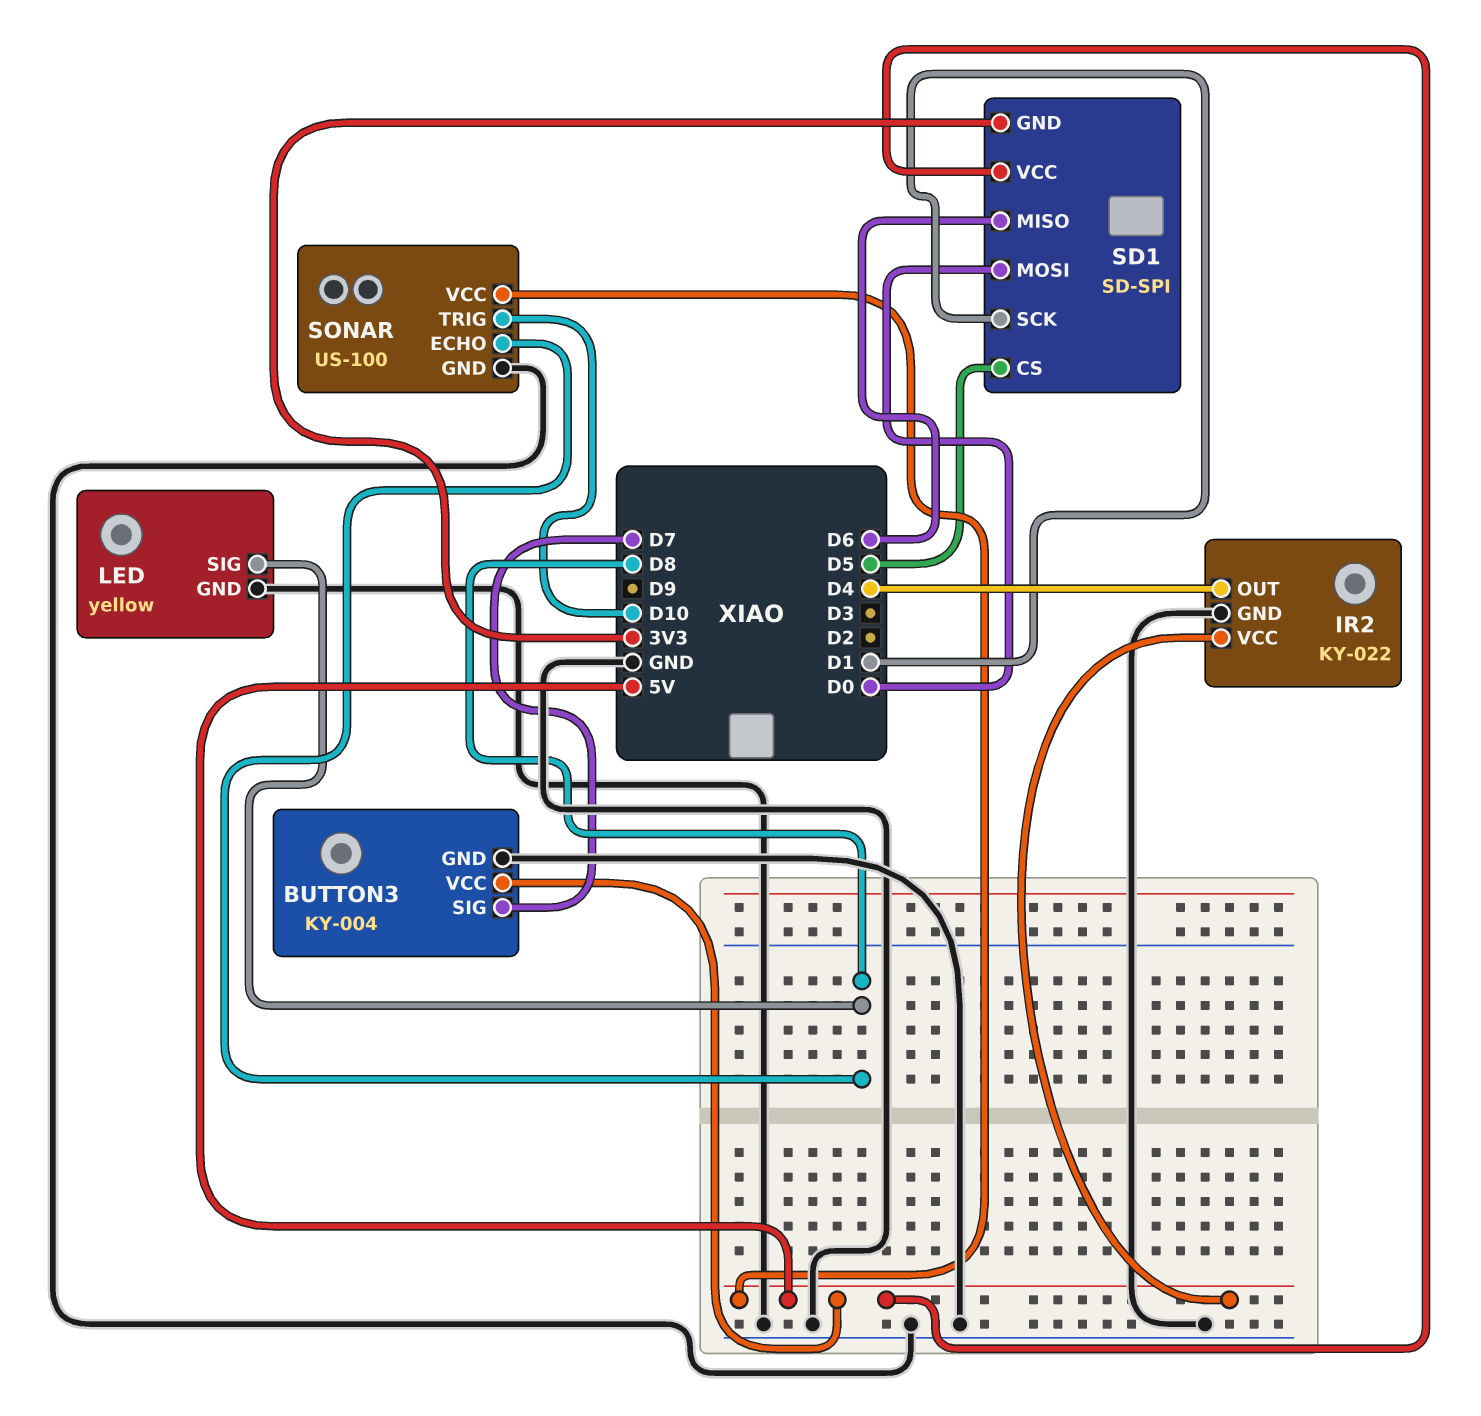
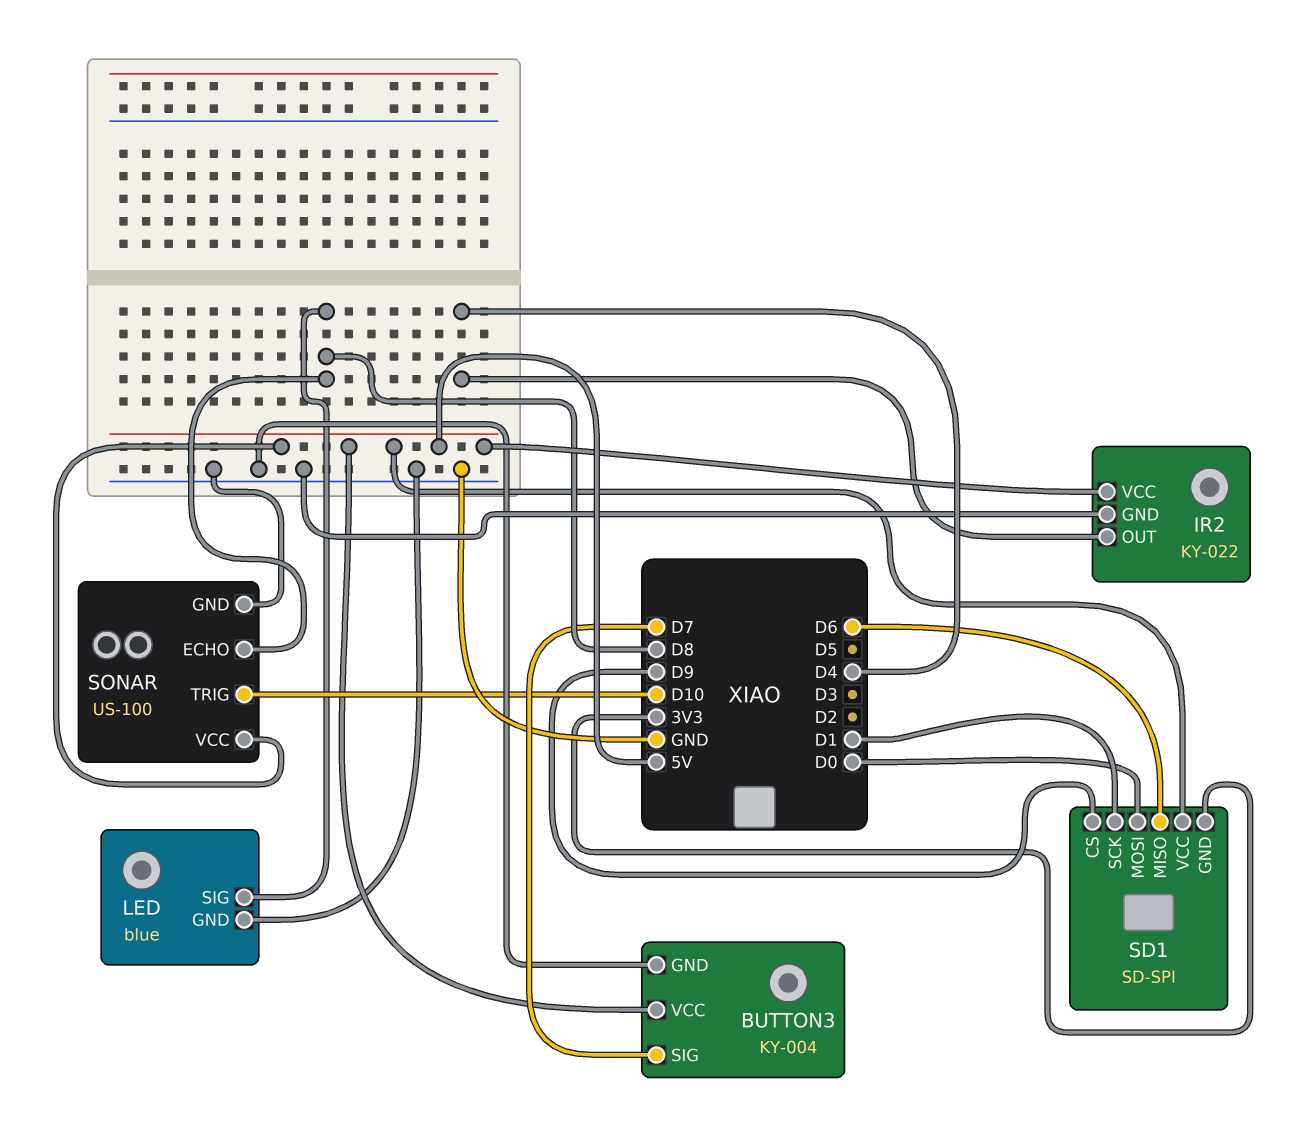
LED: yellow -> blue
SD1 pin CS: D5 -> D9

